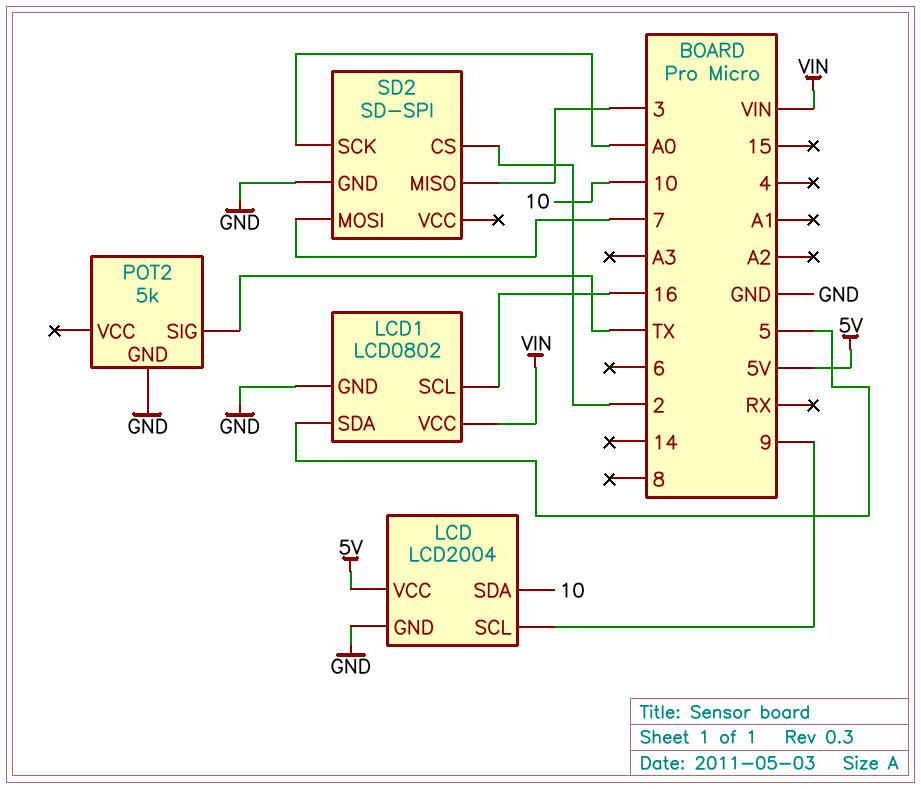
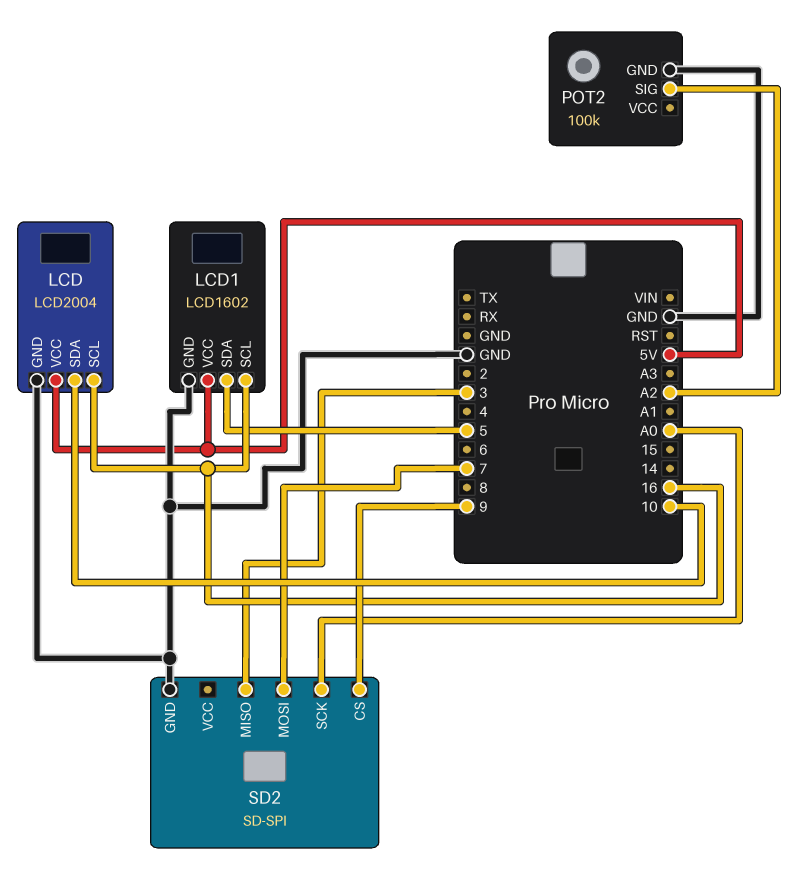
LCD pin SCL: 9 -> 16
LCD1: LCD0802 -> LCD1602
LCD1 pin VCC: VIN -> 5V
POT2: 5k -> 100k
POT2 pin SIG: TX -> A2
SD2 pin CS: 2 -> 9

